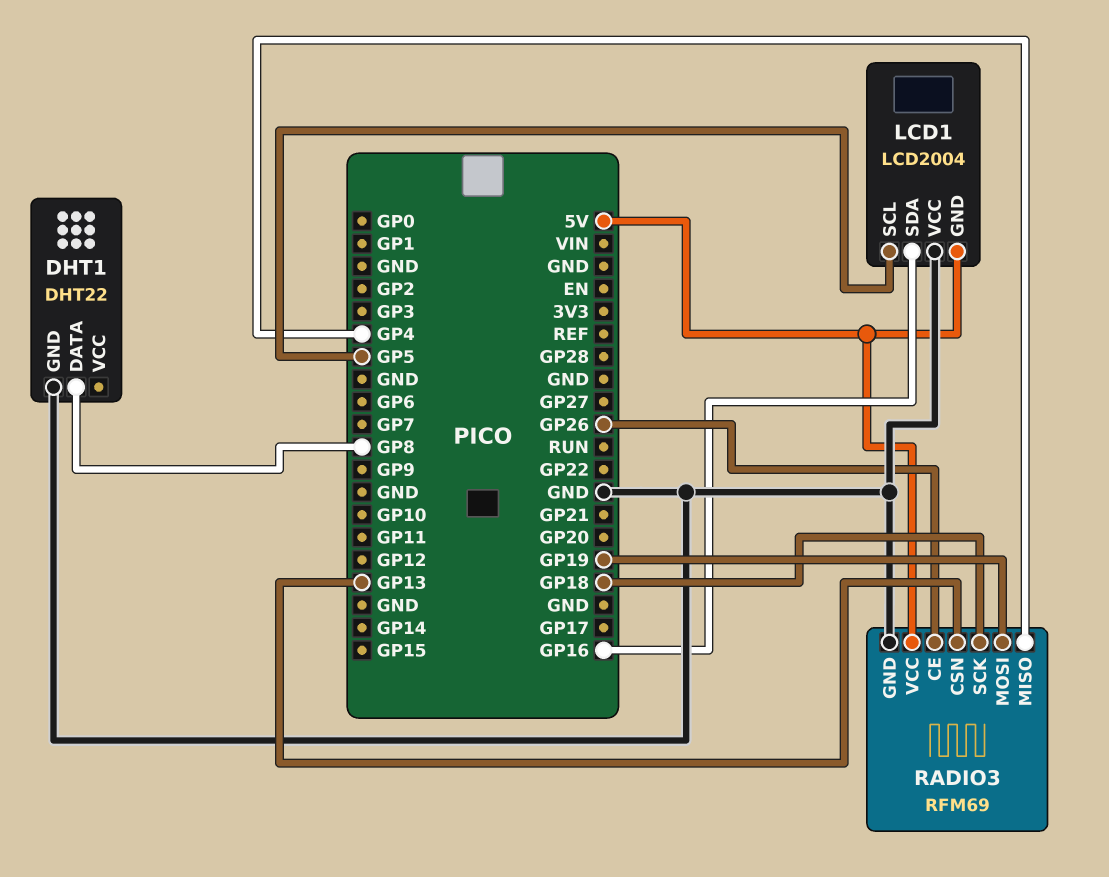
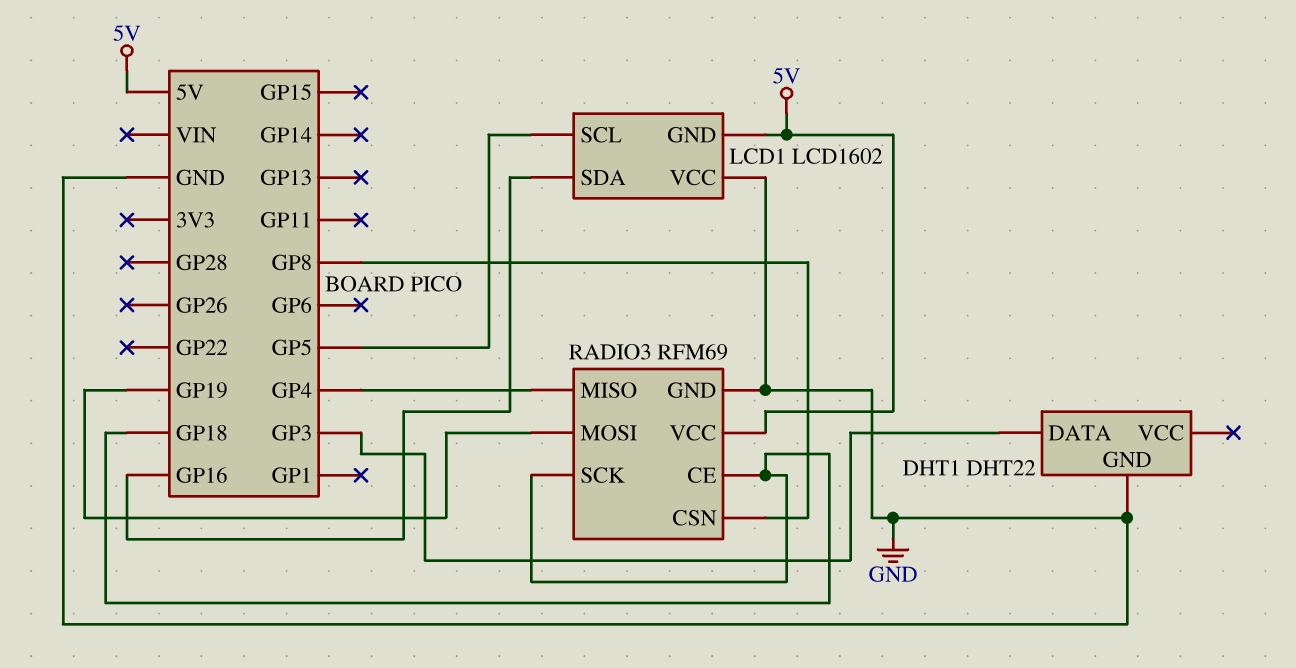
DHT1 pin DATA: GP8 -> GP3
LCD1: LCD2004 -> LCD1602
RADIO3 pin CE: GP26 -> GP18
RADIO3 pin CSN: GP13 -> GP8

